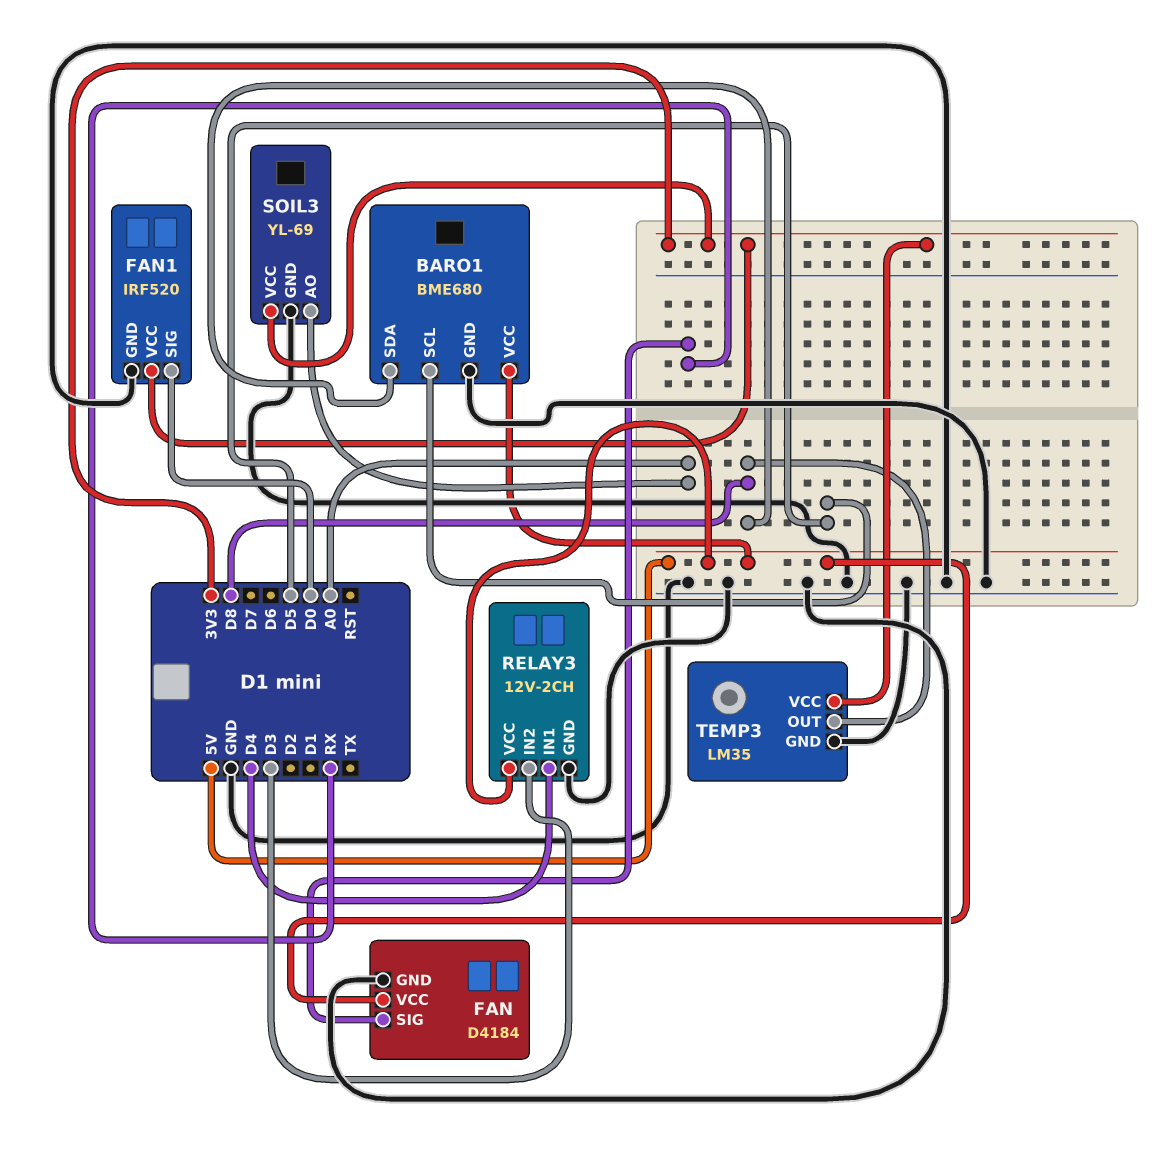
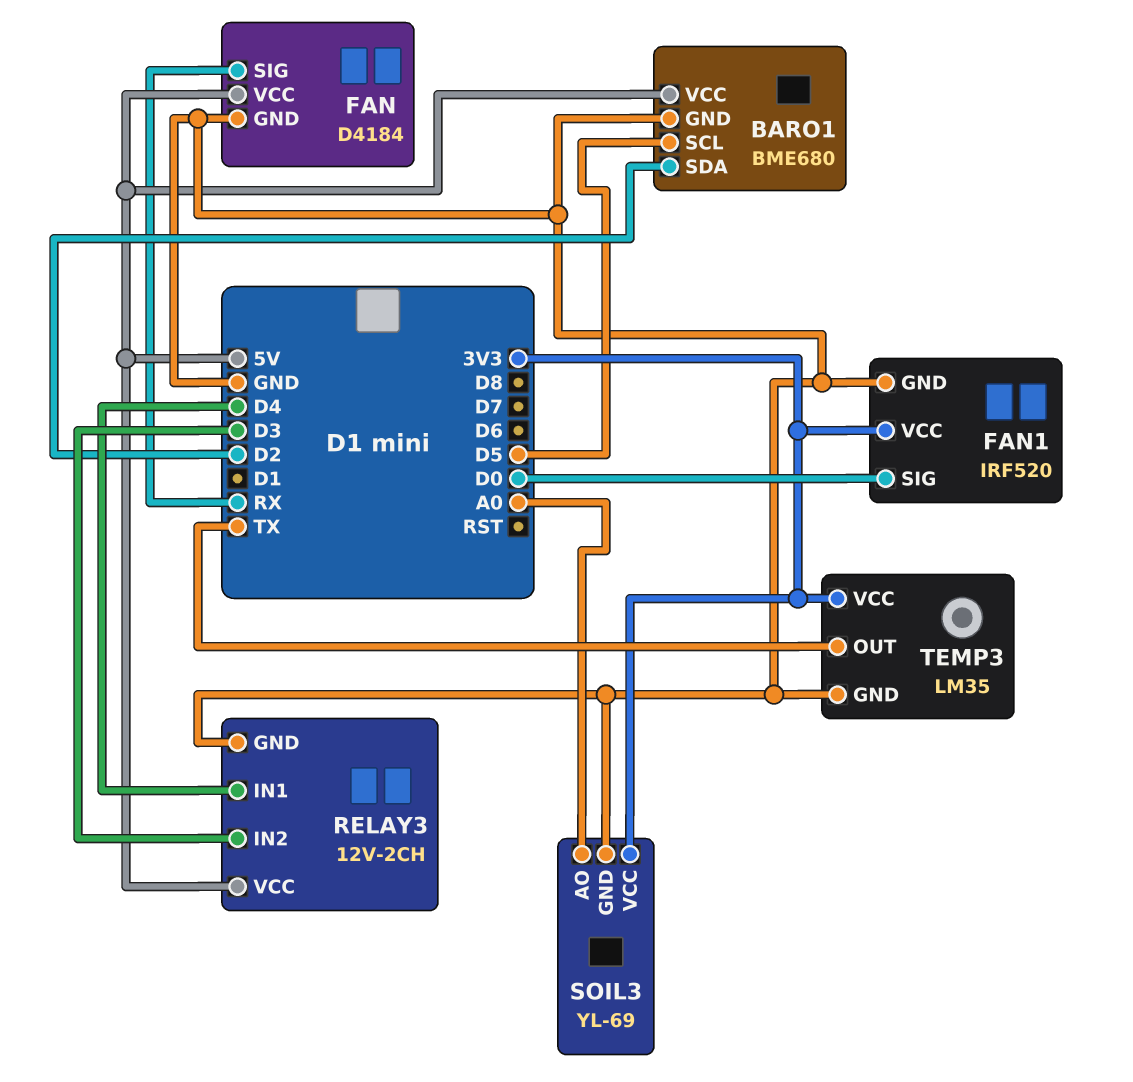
BARO1 pin SDA: D8 -> D2
TEMP3 pin OUT: D8 -> TX

